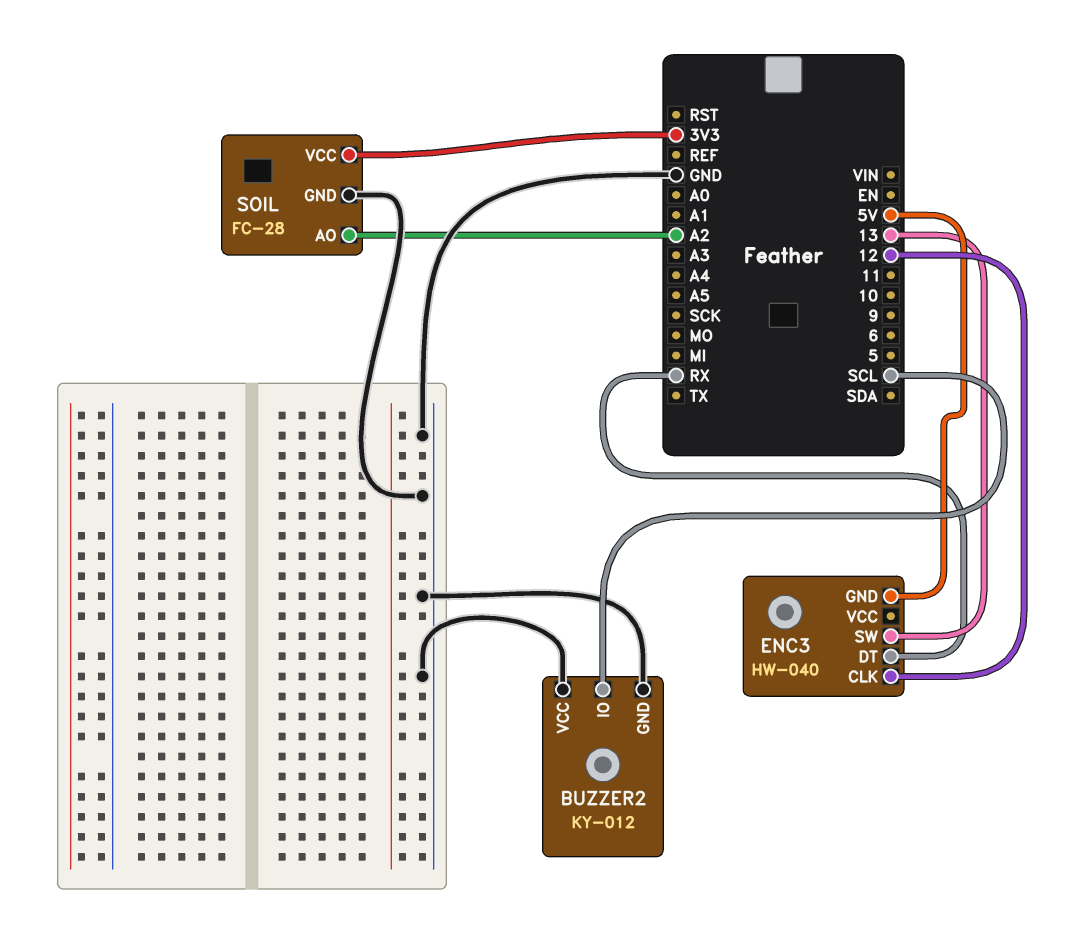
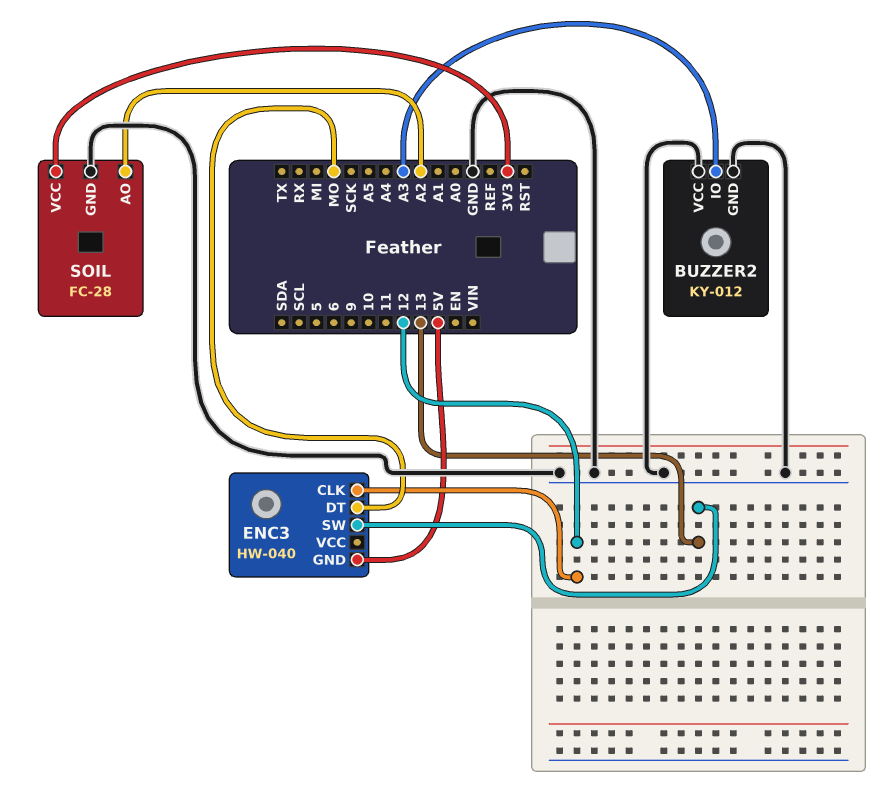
BUZZER2 pin IO: SCL -> A3
ENC3 pin DT: RX -> MO

